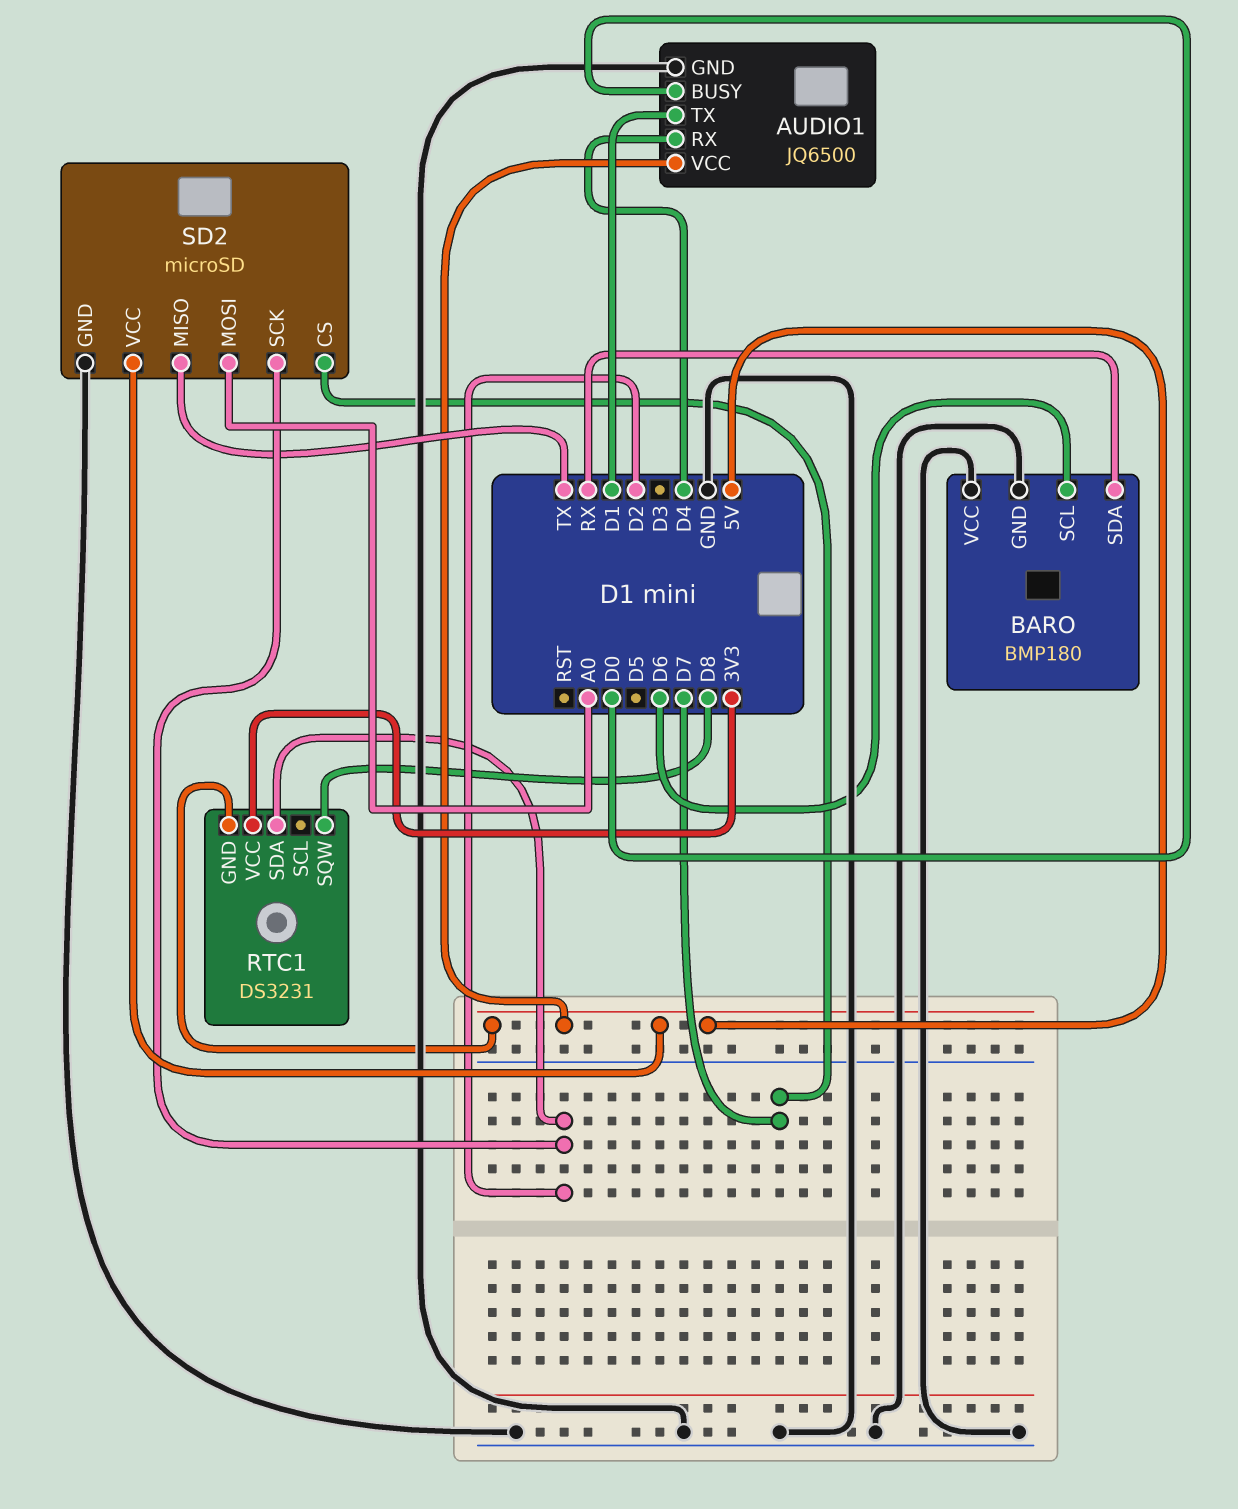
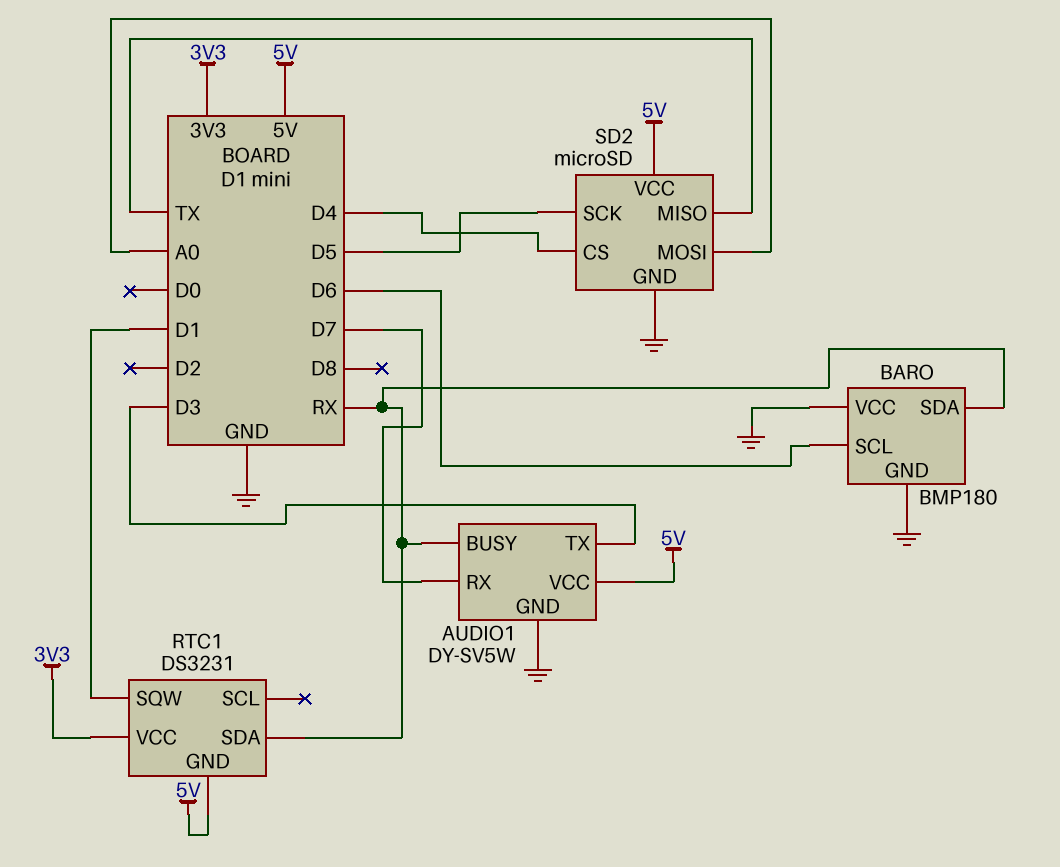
AUDIO1: JQ6500 -> DY-SV5W
AUDIO1 pin BUSY: D0 -> RX
AUDIO1 pin RX: D4 -> D7
AUDIO1 pin TX: D1 -> D3
RTC1 pin SDA: D2 -> RX
RTC1 pin SQW: D8 -> D1
SD2 pin CS: D7 -> D4
SD2 pin SCK: D2 -> D5

